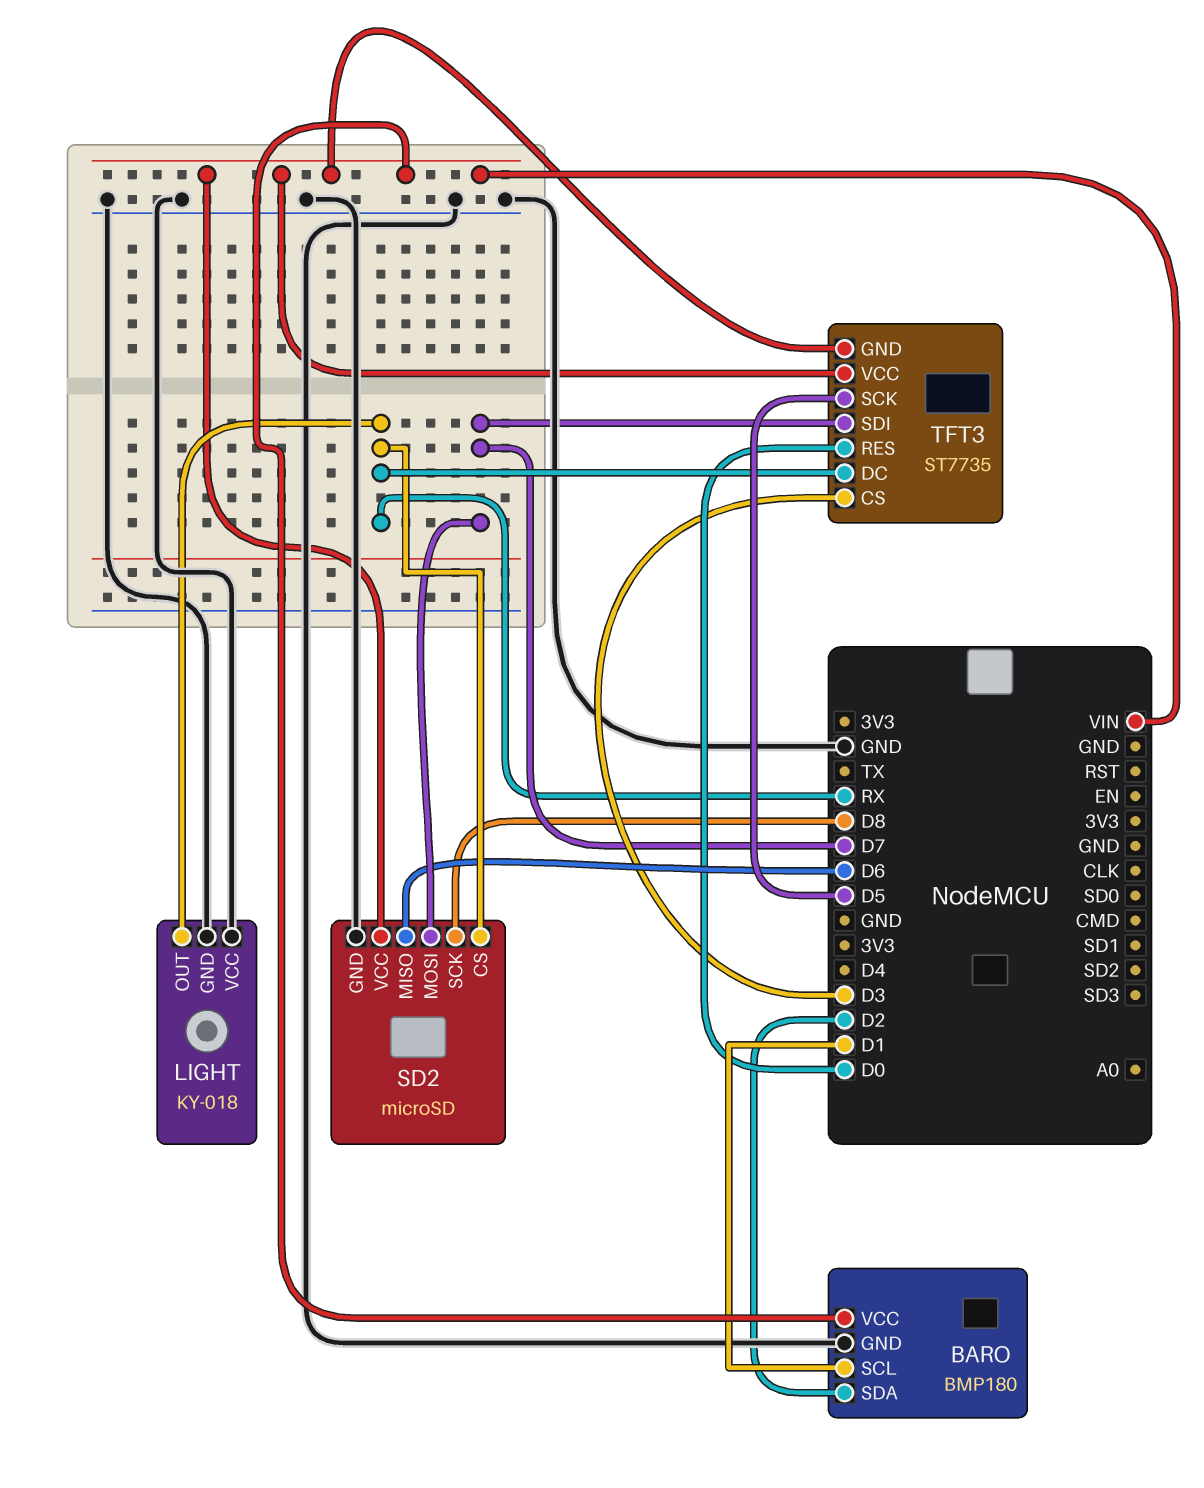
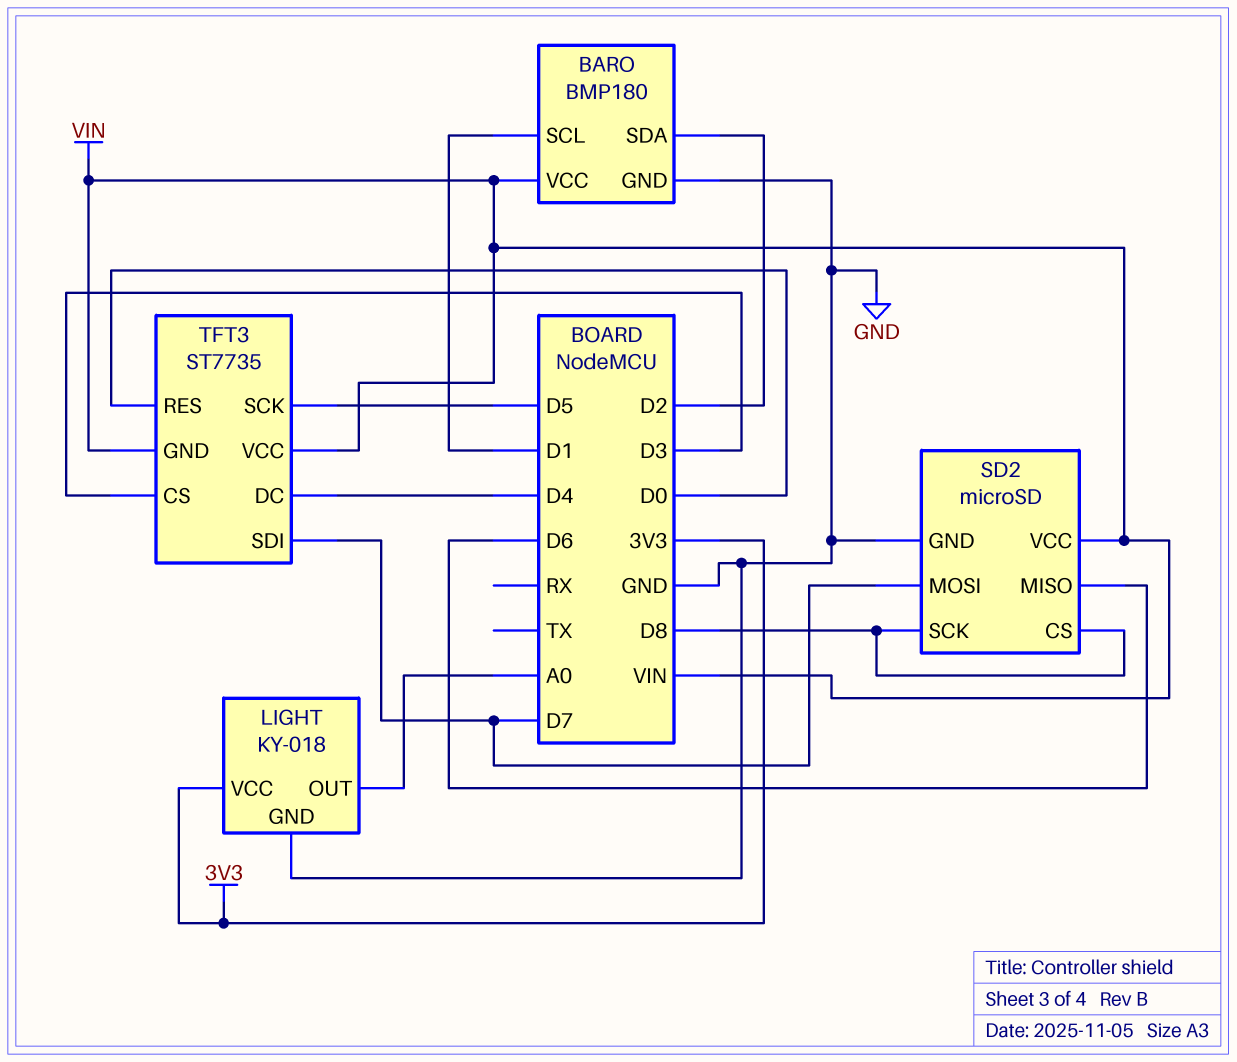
LIGHT pin OUT: RX -> A0
LIGHT pin VCC: GND -> 3V3
SD2 pin CS: RX -> D8
TFT3 pin DC: RX -> D4

